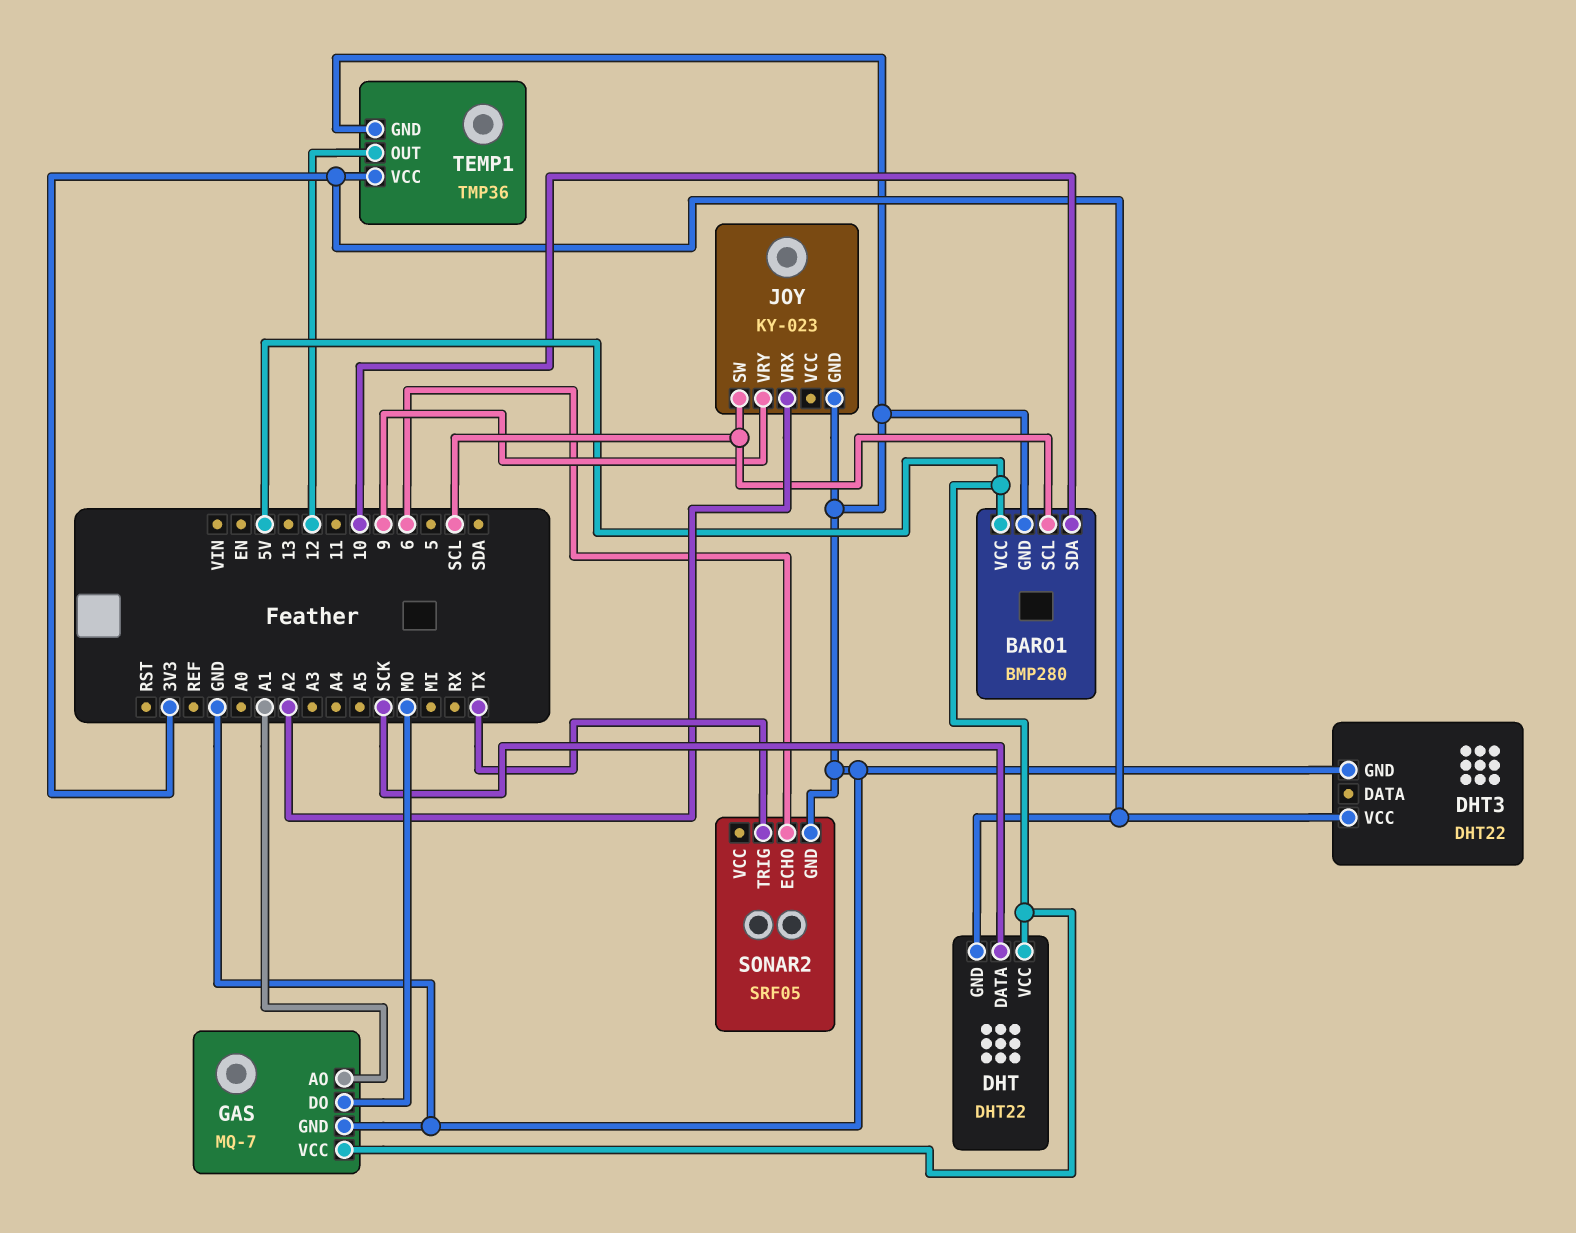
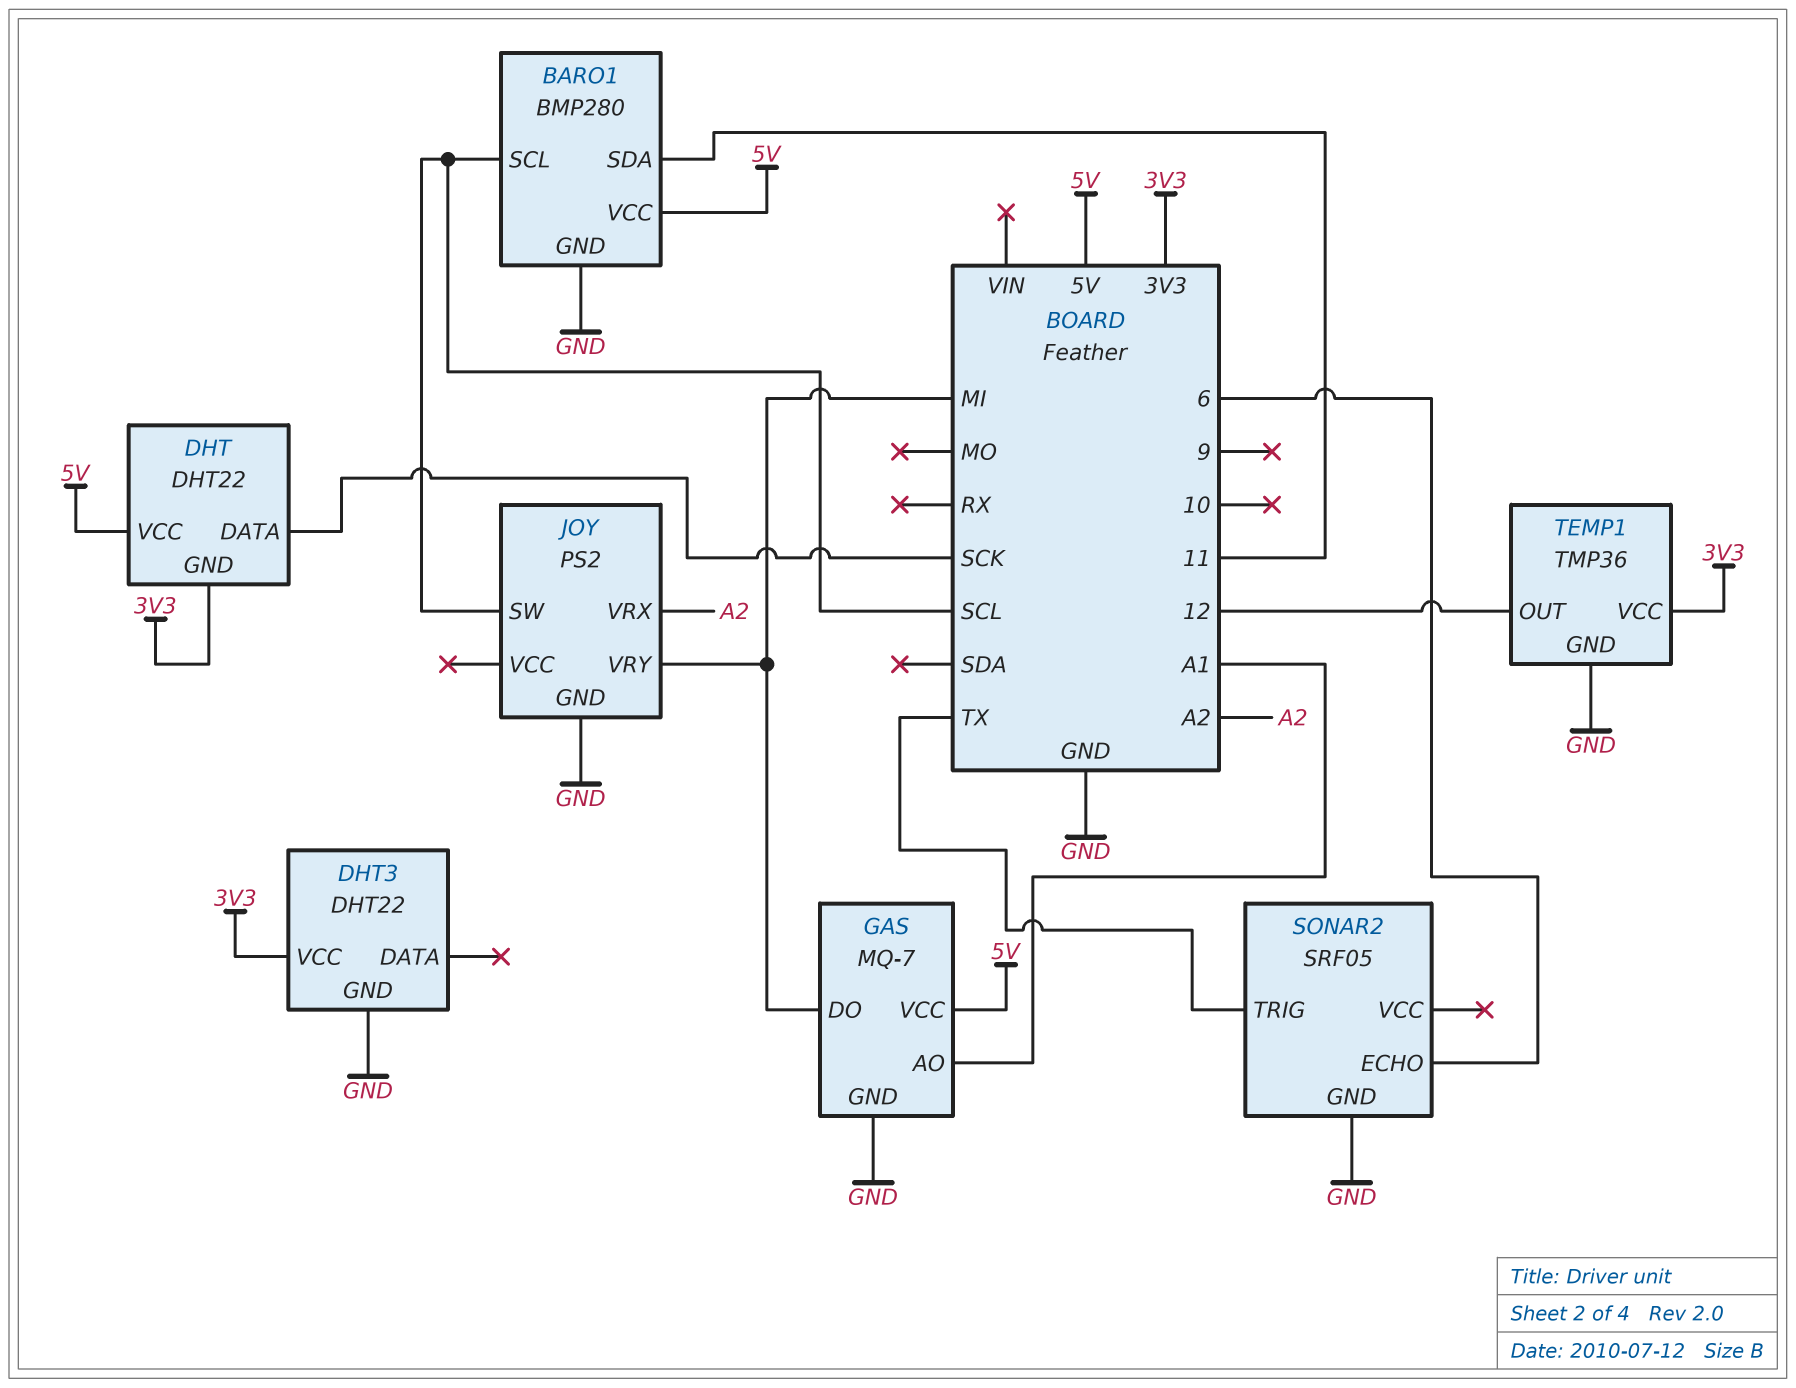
BARO1 pin SDA: 10 -> 11
GAS pin DO: MO -> MI
JOY: KY-023 -> PS2
JOY pin VRY: 9 -> MI

